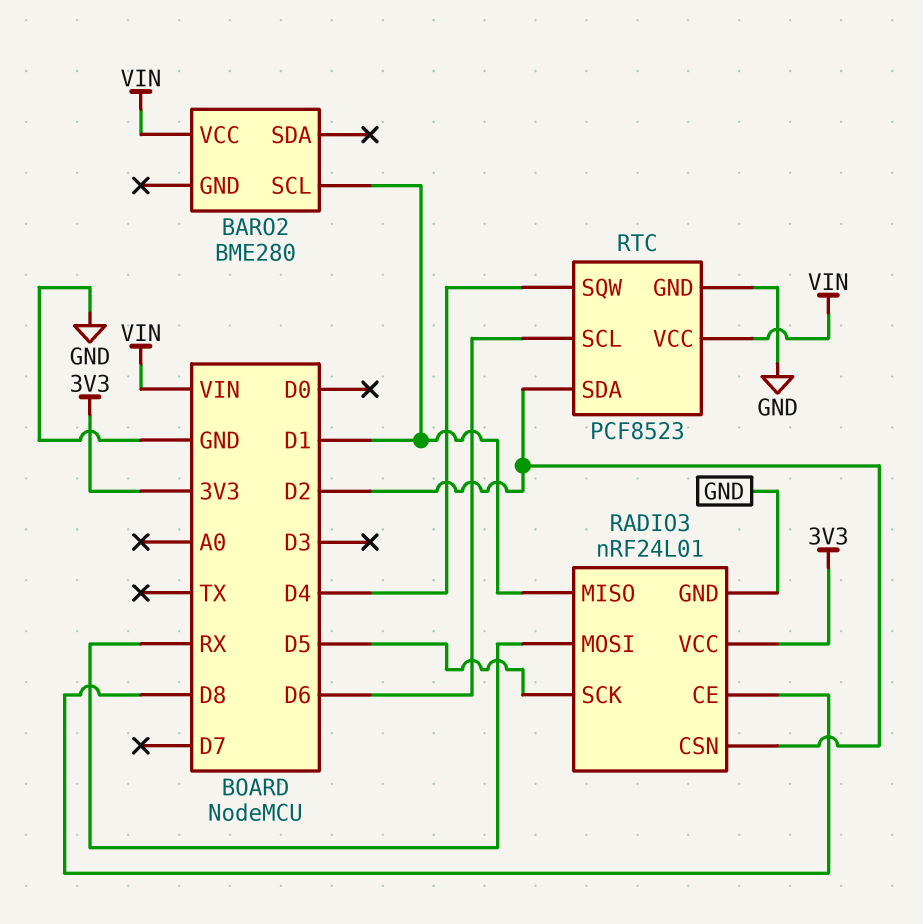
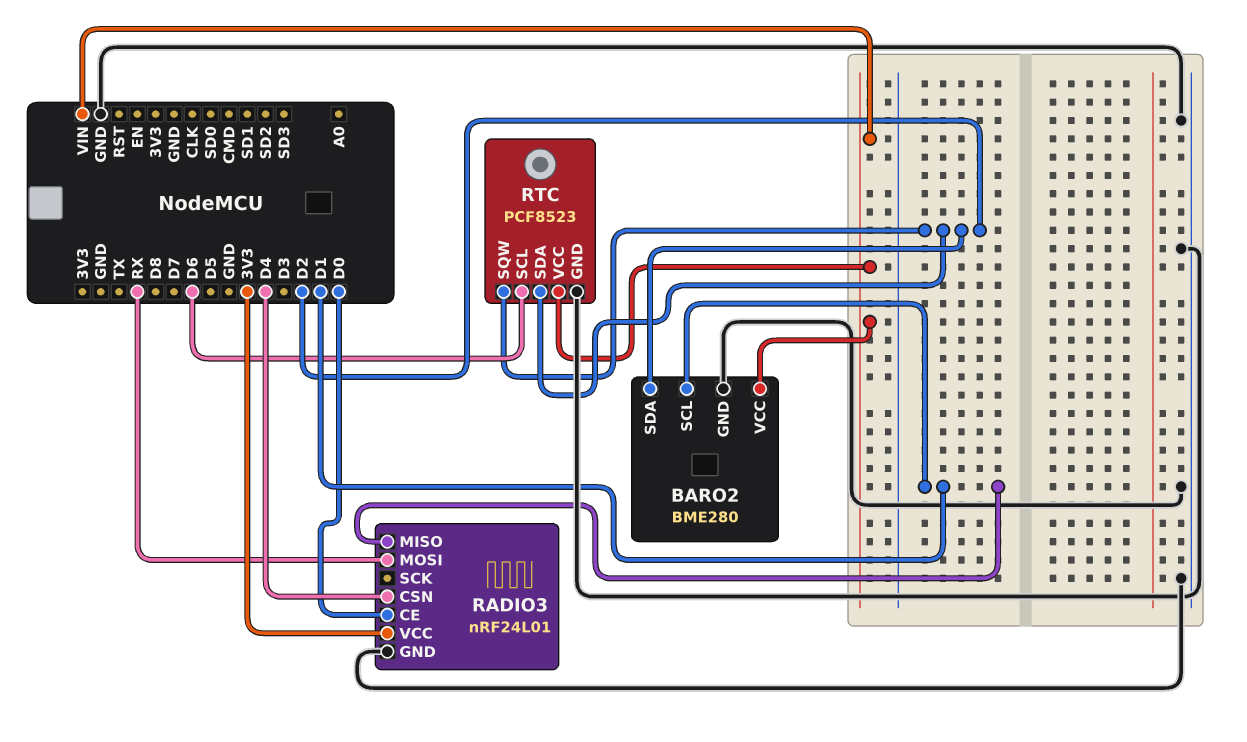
BARO2 pin GND: none -> GND
BARO2 pin SDA: none -> D2
RADIO3 pin CE: D8 -> D0
RADIO3 pin CSN: D2 -> D4
RADIO3 pin SCK: D5 -> none
RTC pin SQW: D4 -> D2

